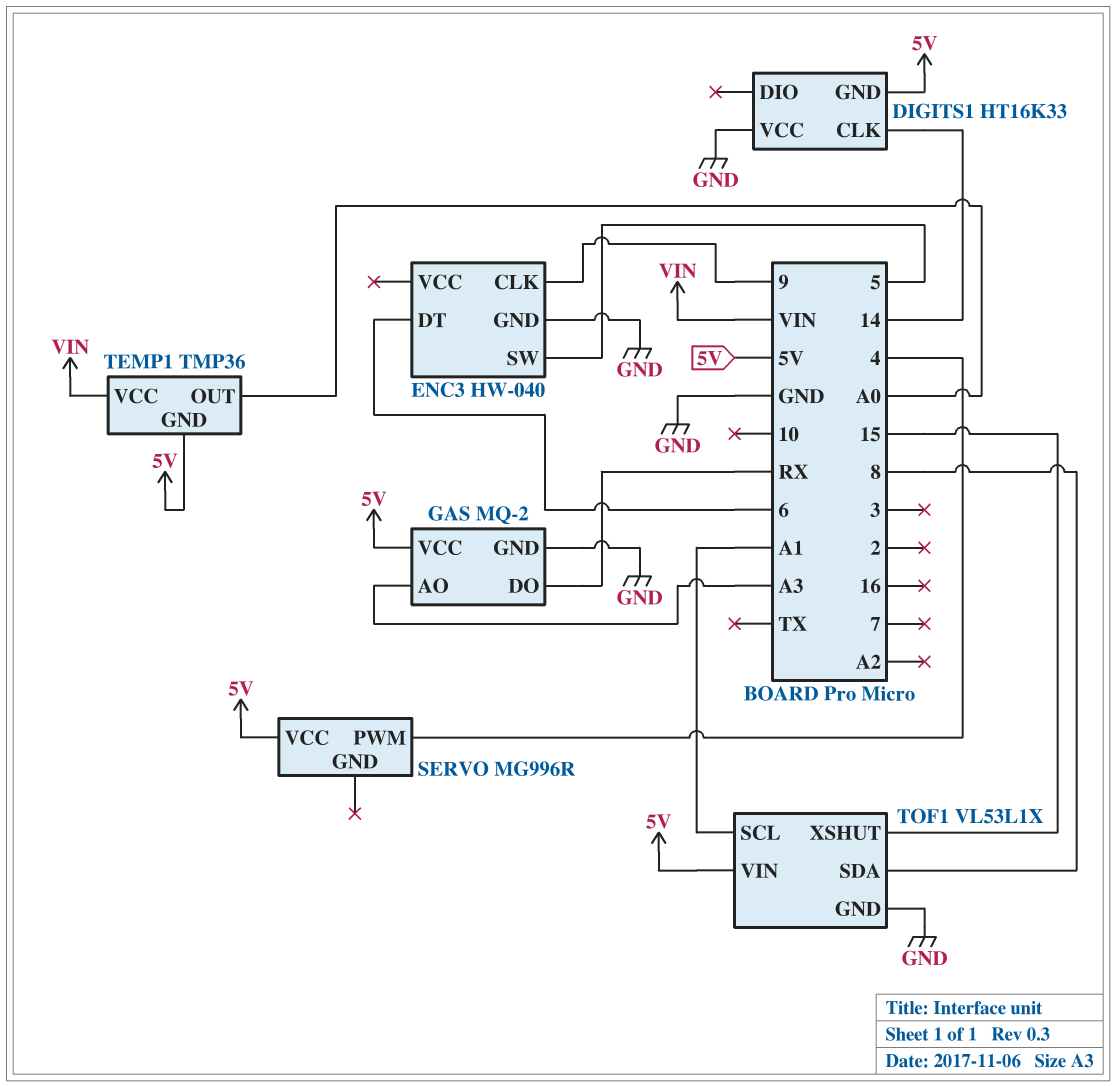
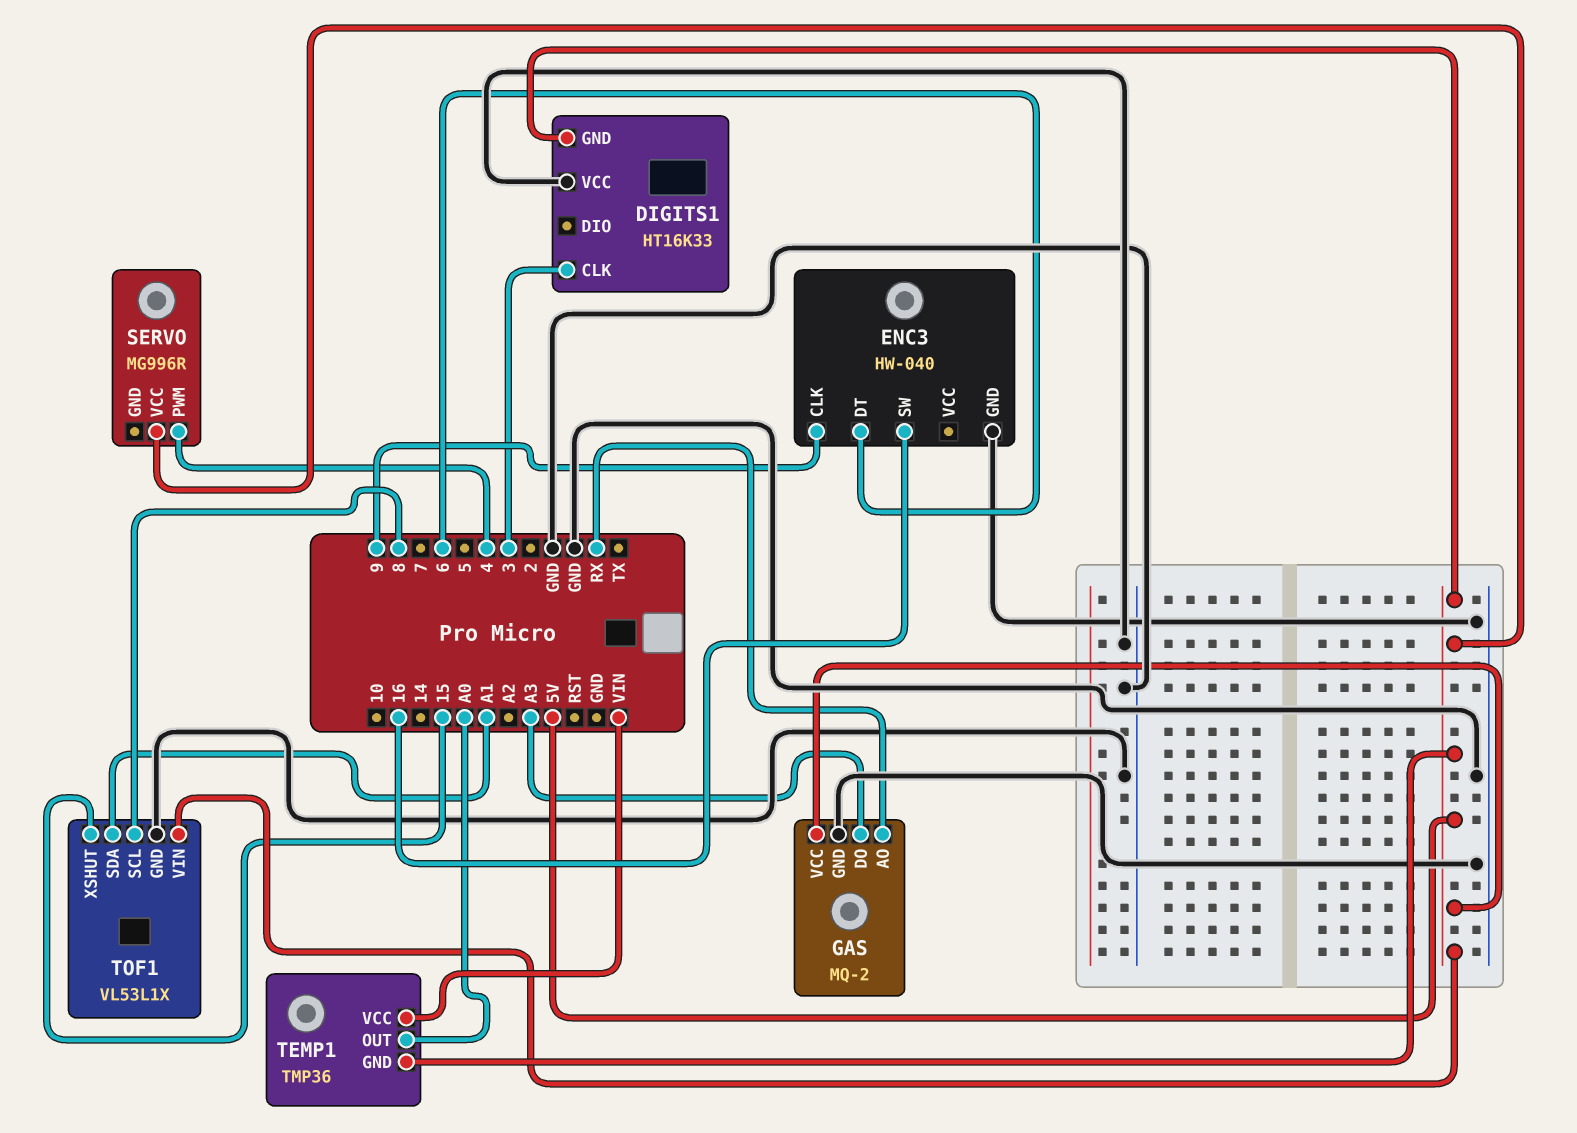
DIGITS1 pin CLK: 14 -> 3
ENC3 pin SW: 5 -> 16
GAS pin AO: A3 -> RX
GAS pin DO: RX -> A3
TOF1 pin SCL: A1 -> 8
TOF1 pin SDA: 8 -> A1

